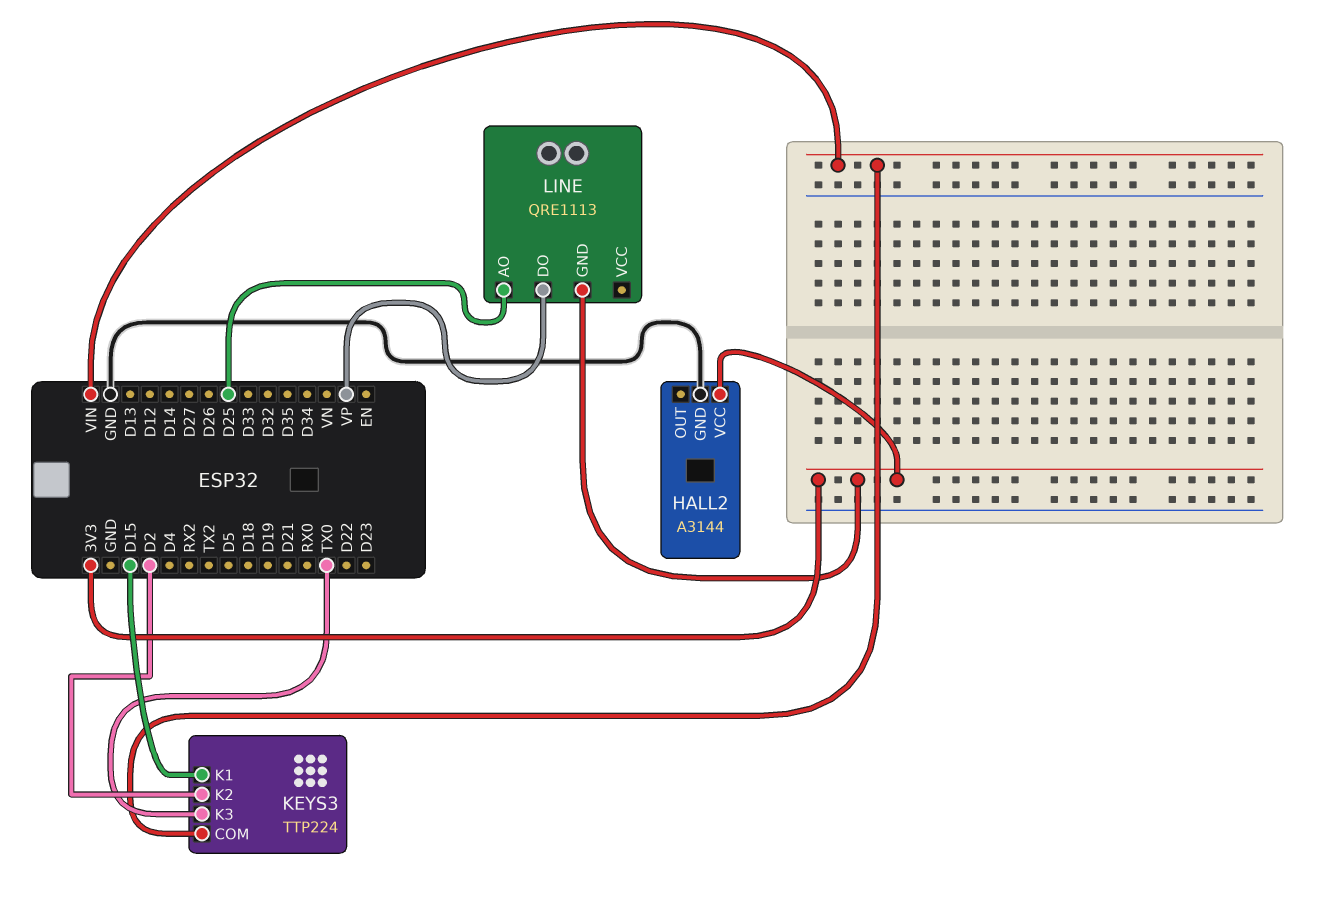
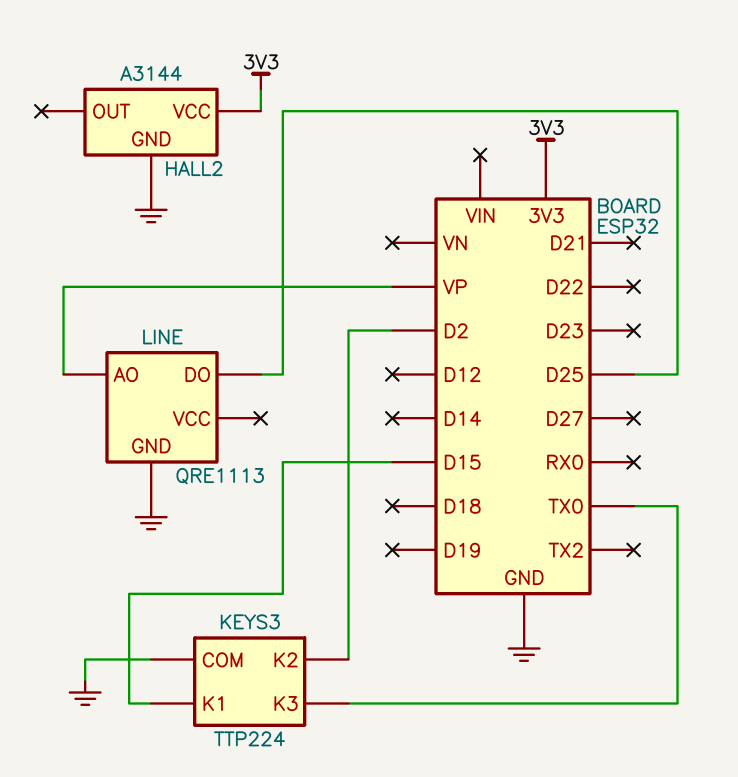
KEYS3 pin COM: VIN -> GND
LINE pin AO: D25 -> VP
LINE pin DO: VP -> D25
LINE pin GND: 3V3 -> GND

